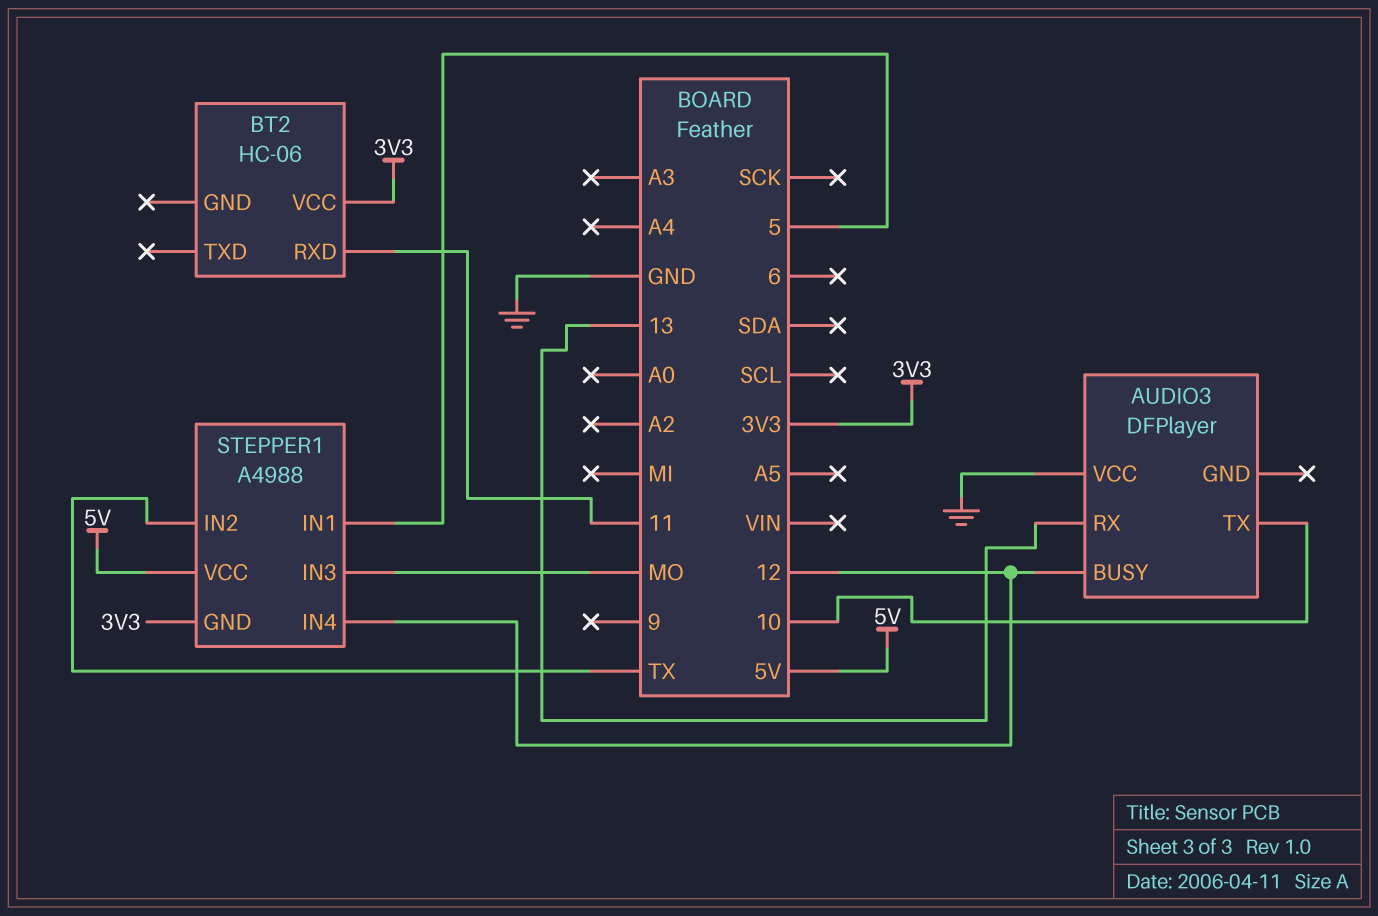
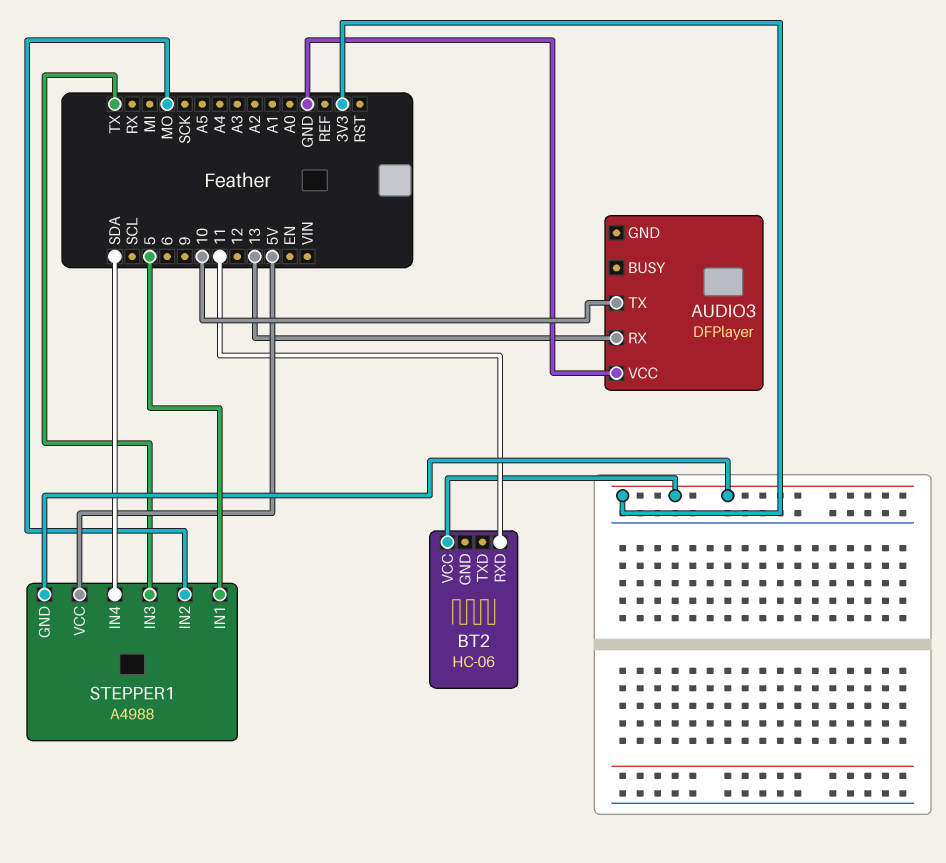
AUDIO3 pin BUSY: 12 -> none
STEPPER1 pin IN2: TX -> MO
STEPPER1 pin IN3: MO -> TX
STEPPER1 pin IN4: 12 -> SDA

